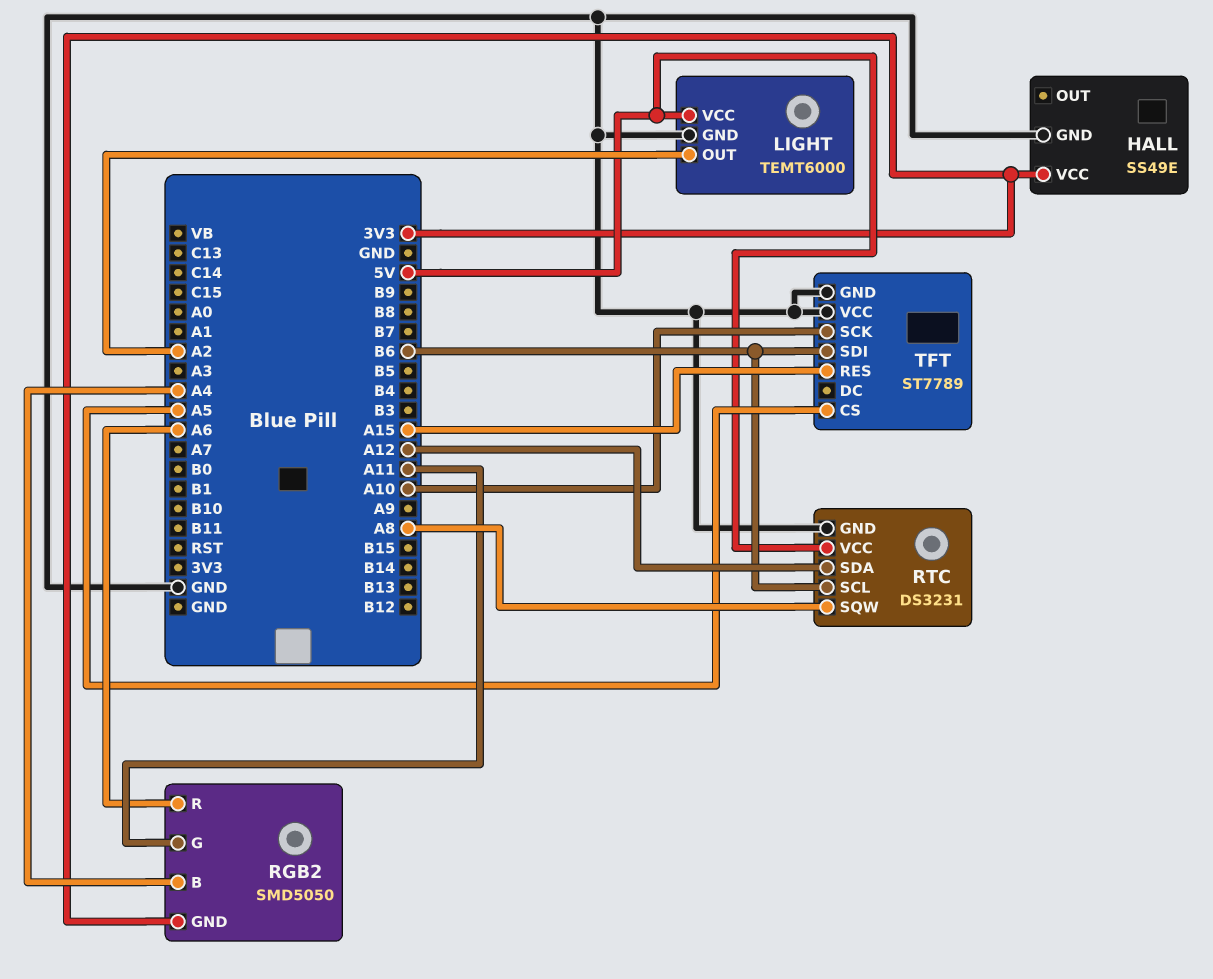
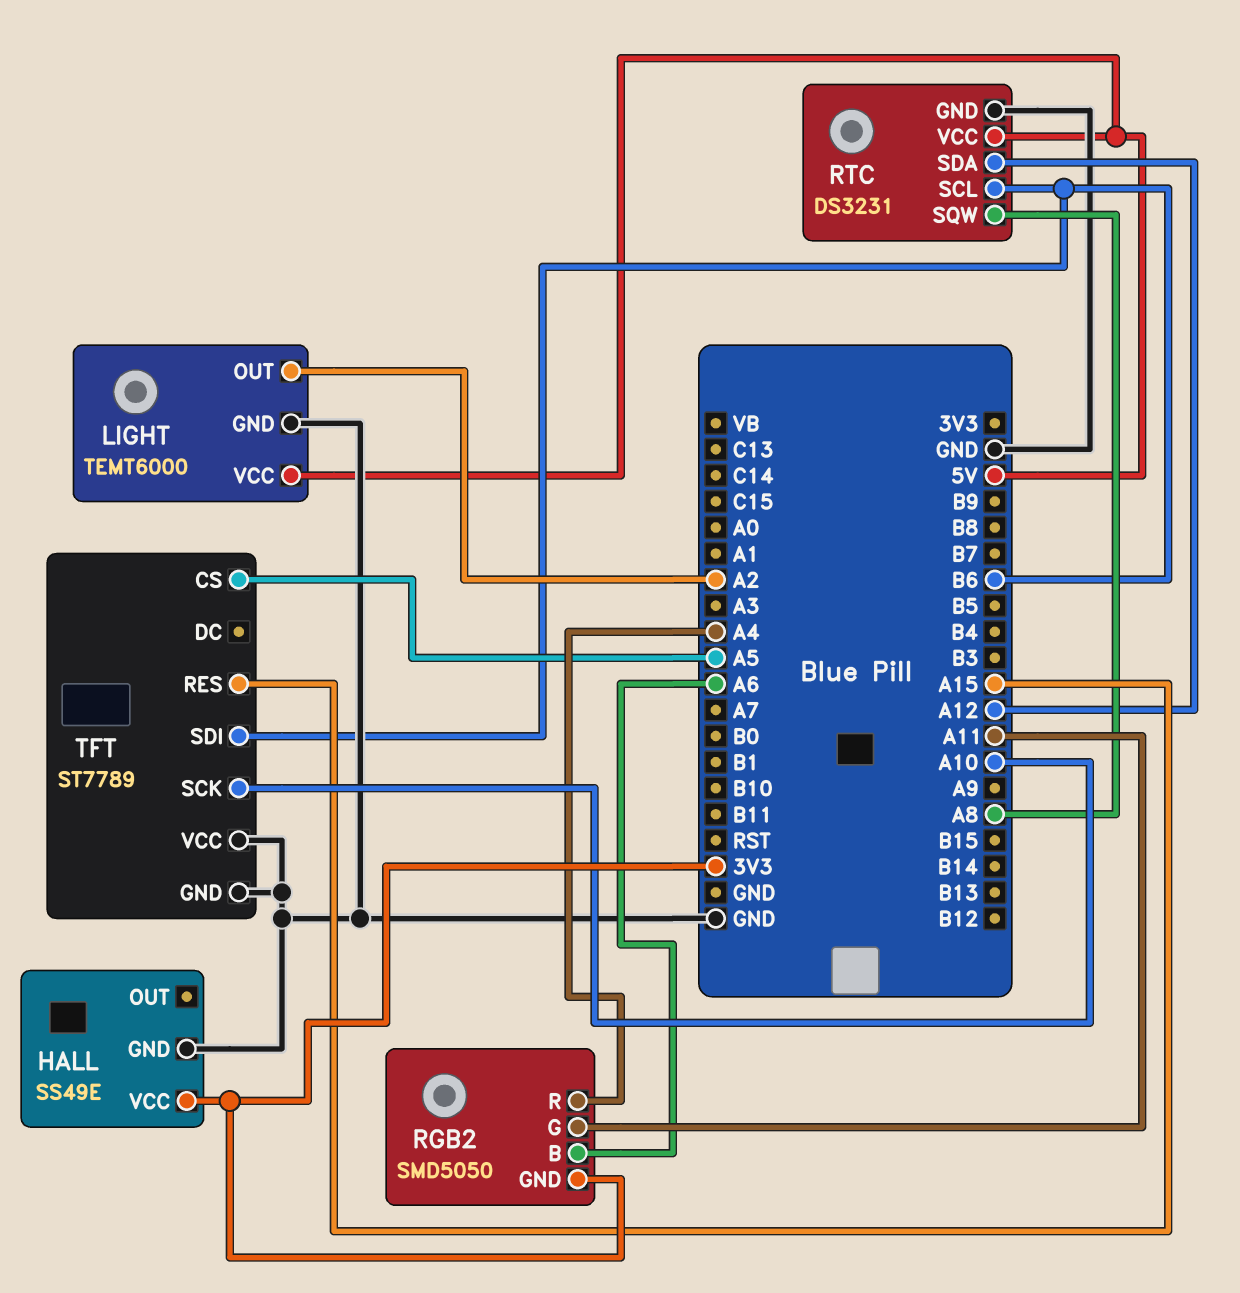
RGB2 pin B: A4 -> A6
RGB2 pin R: A6 -> A4

